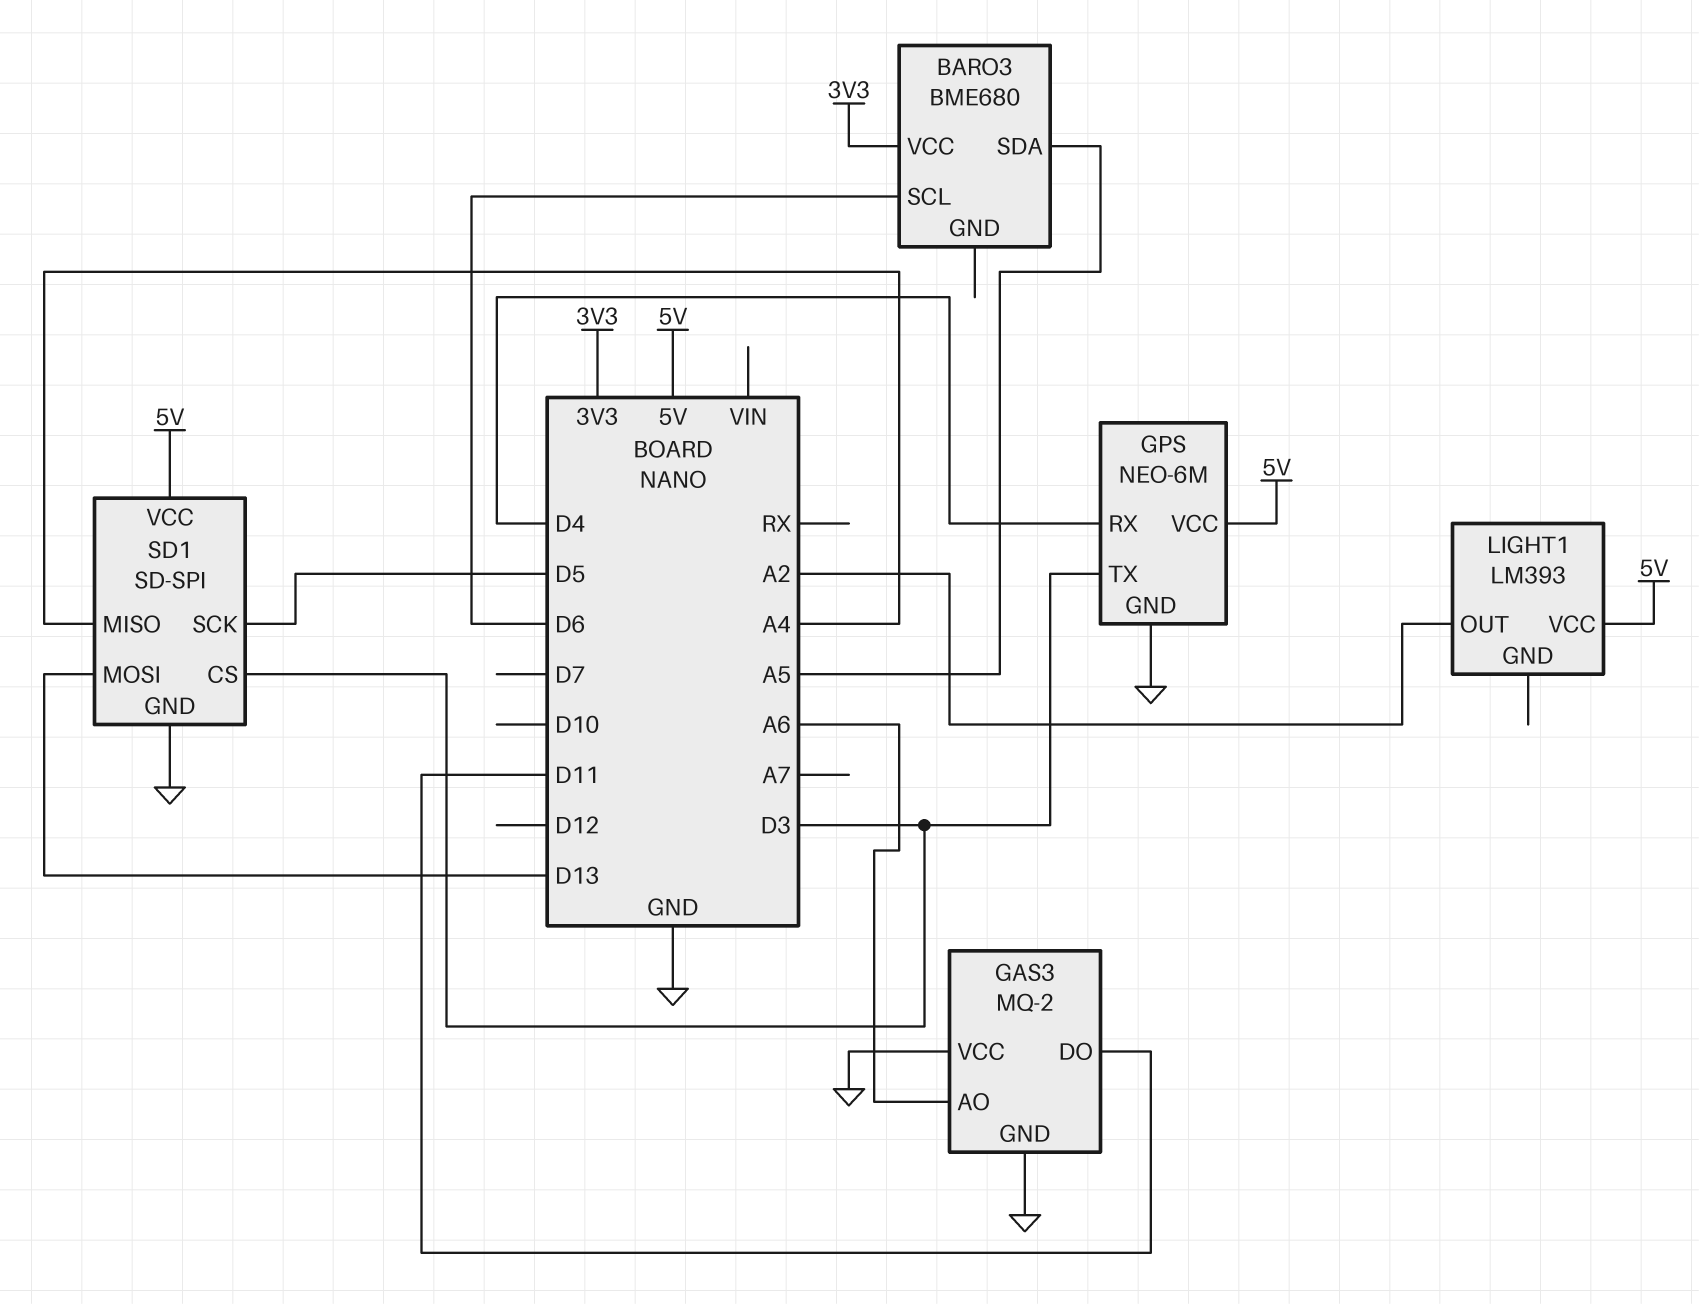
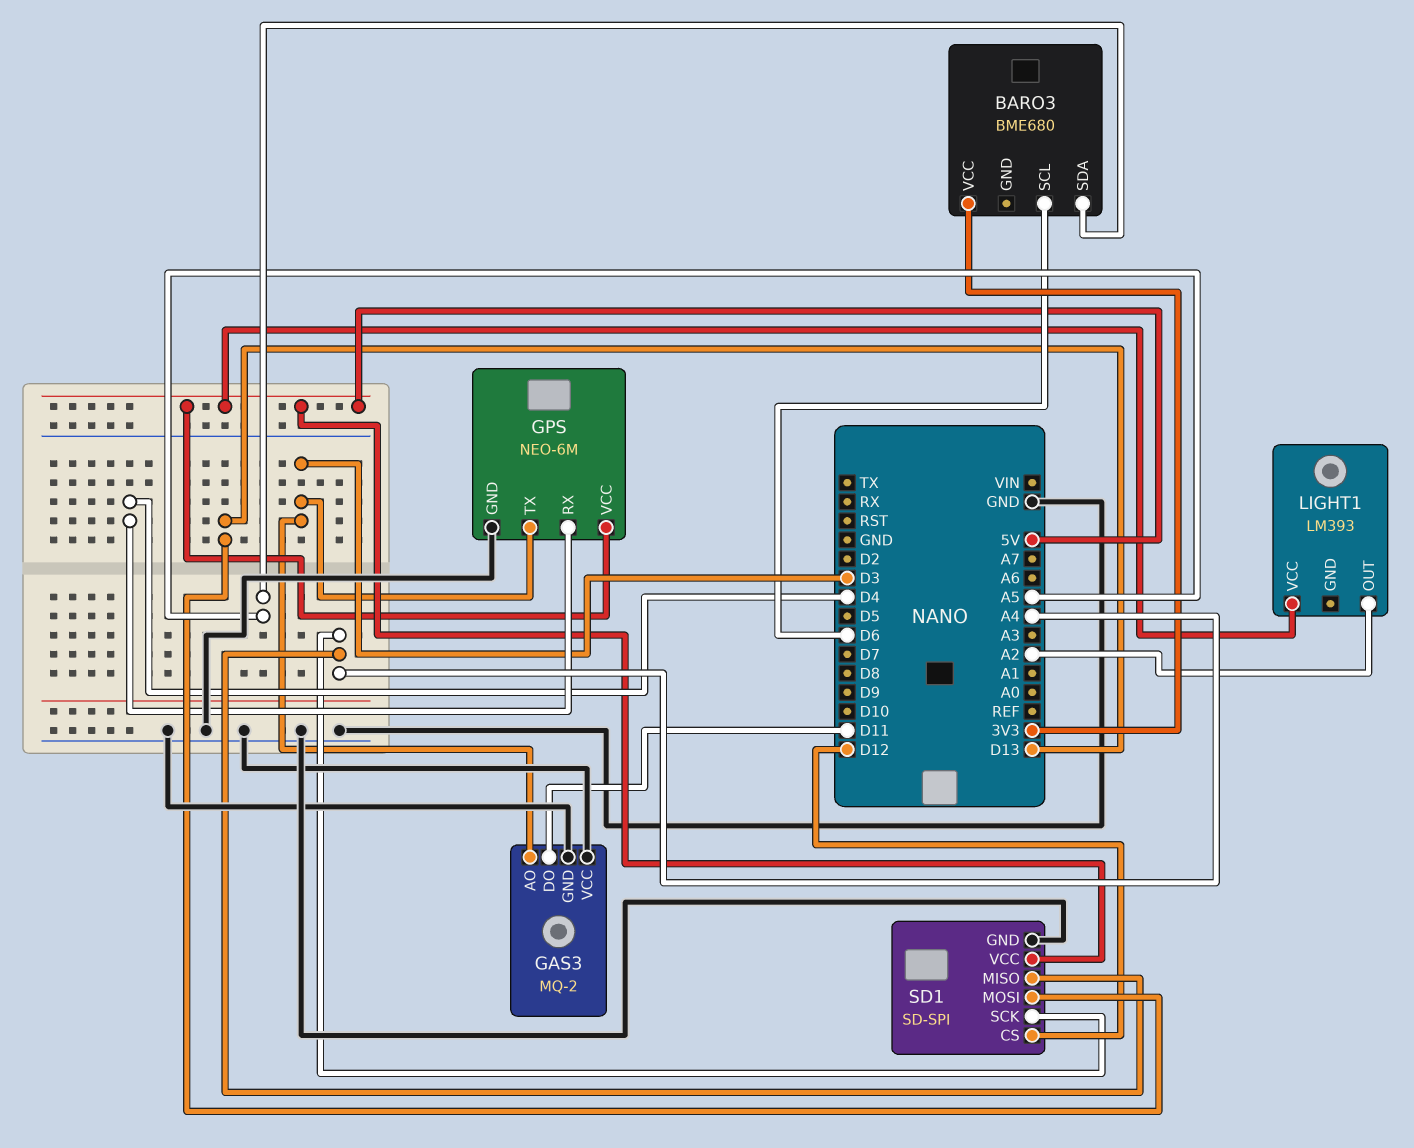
GAS3 pin AO: A6 -> D3
SD1 pin CS: D3 -> D12
SD1 pin SCK: D5 -> A4

